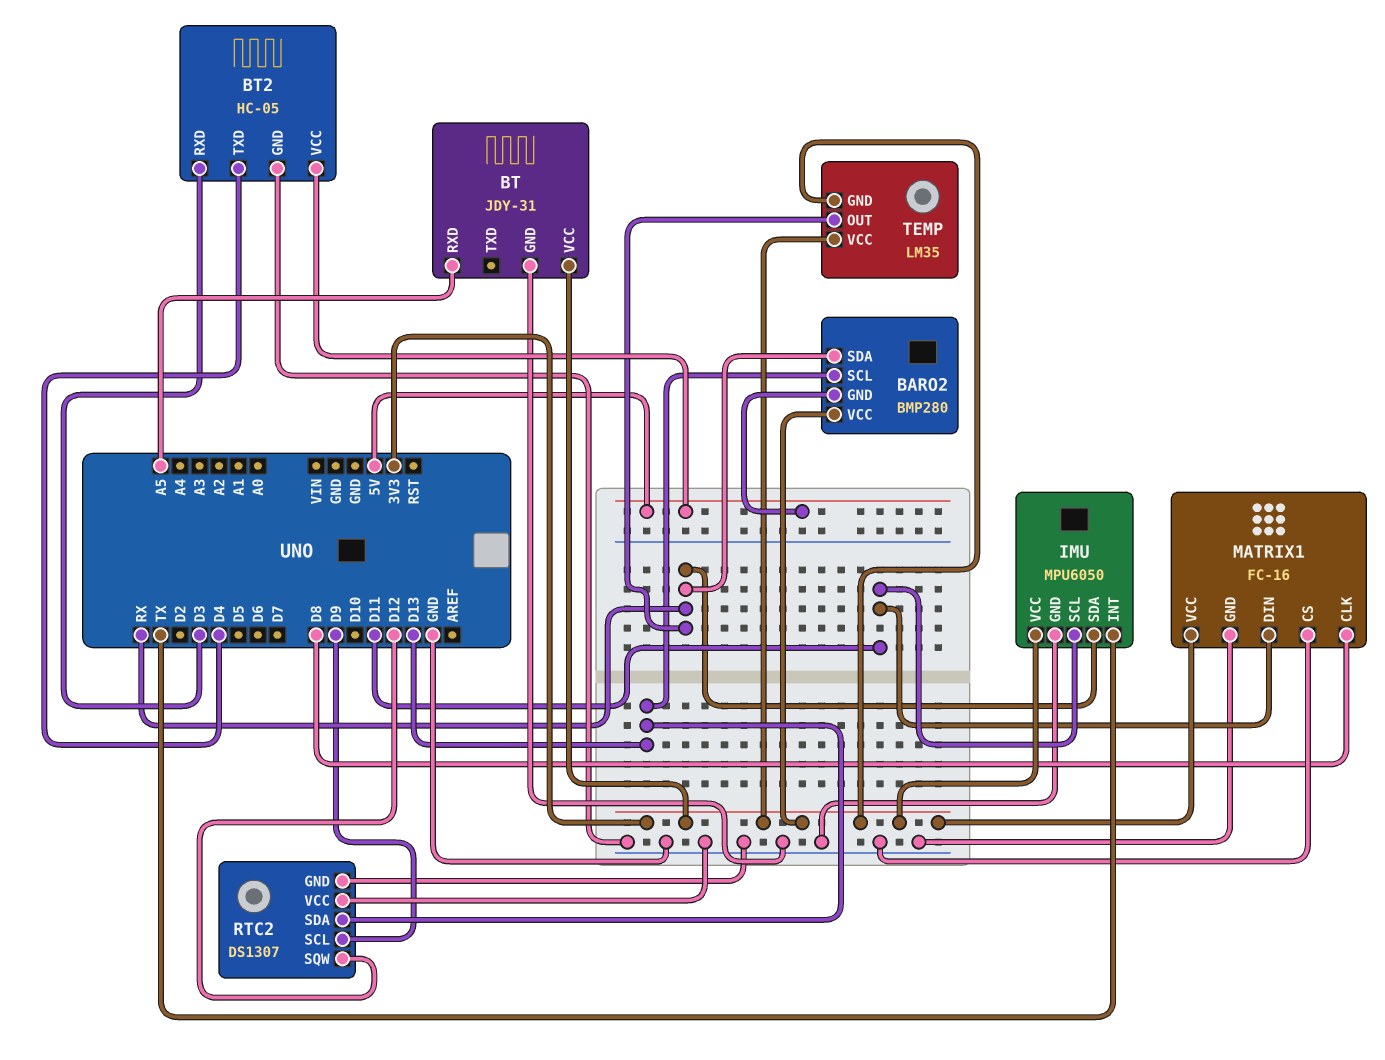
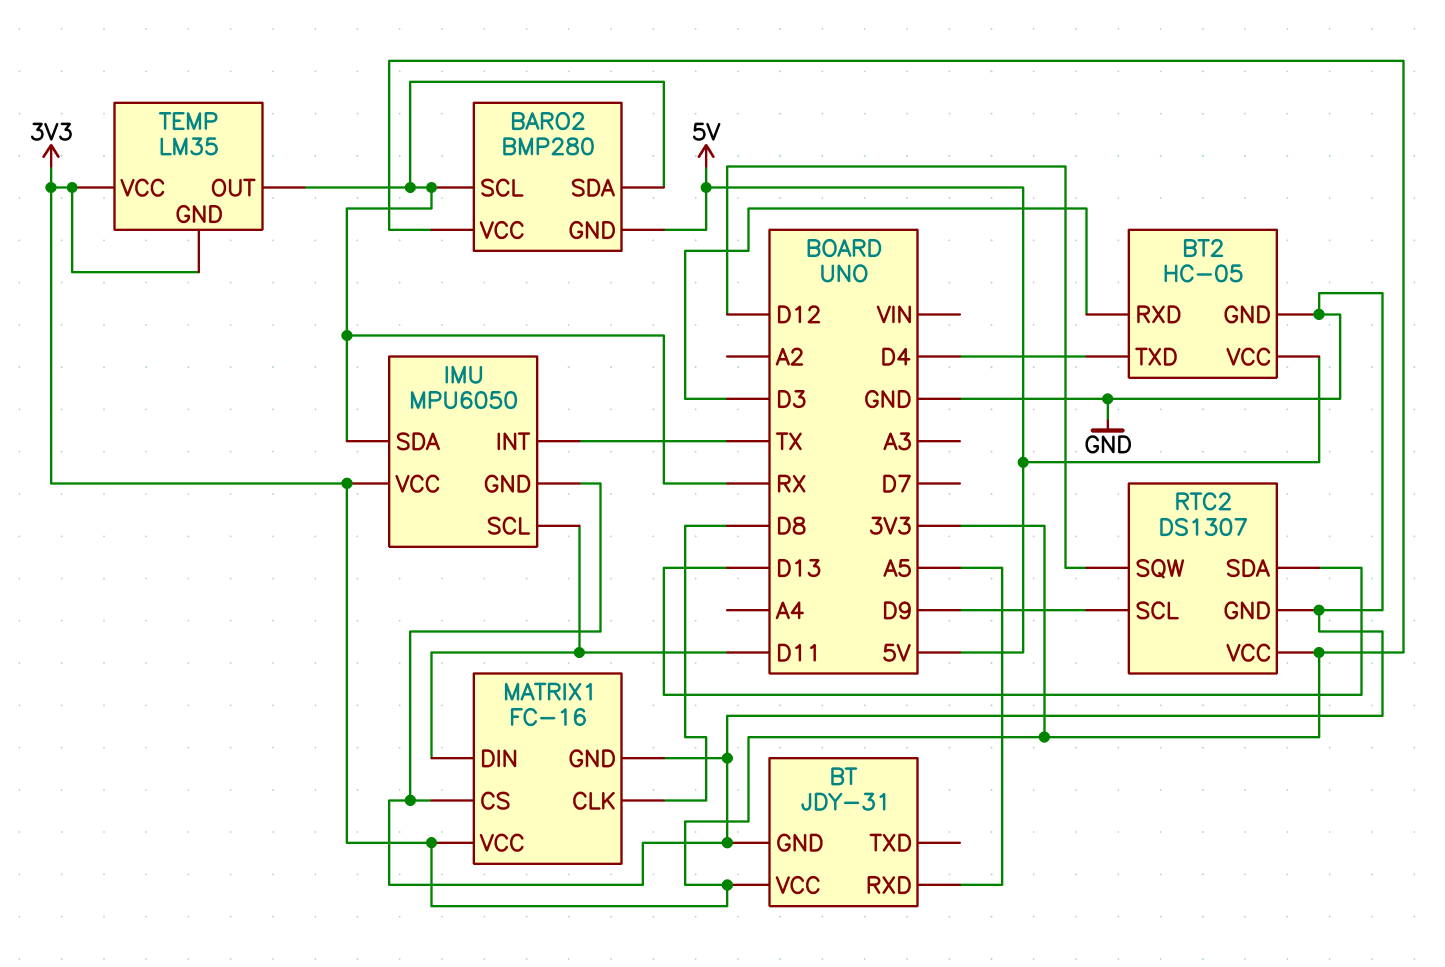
BARO2 pin SCL: D13 -> RX
RTC2 pin VCC: GND -> 3V3

